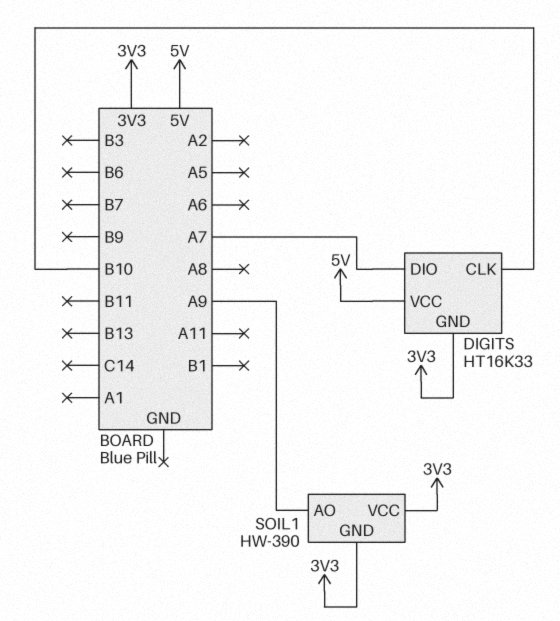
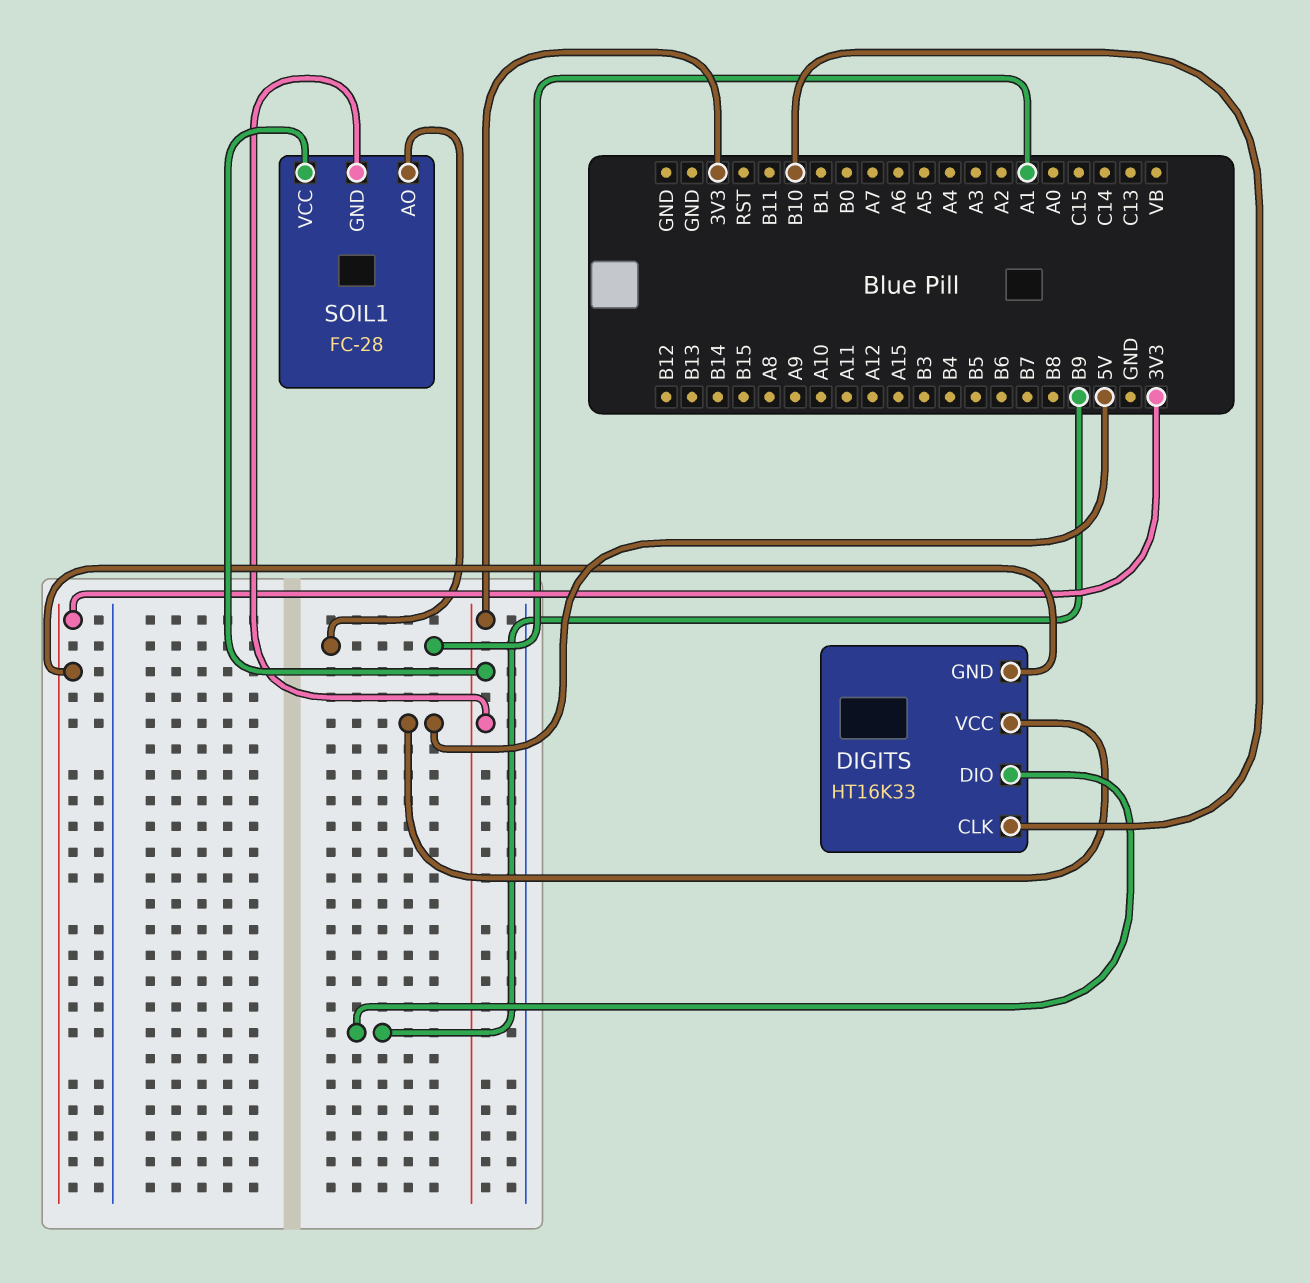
DIGITS pin DIO: A7 -> B9
SOIL1: HW-390 -> FC-28
SOIL1 pin AO: A9 -> A1

